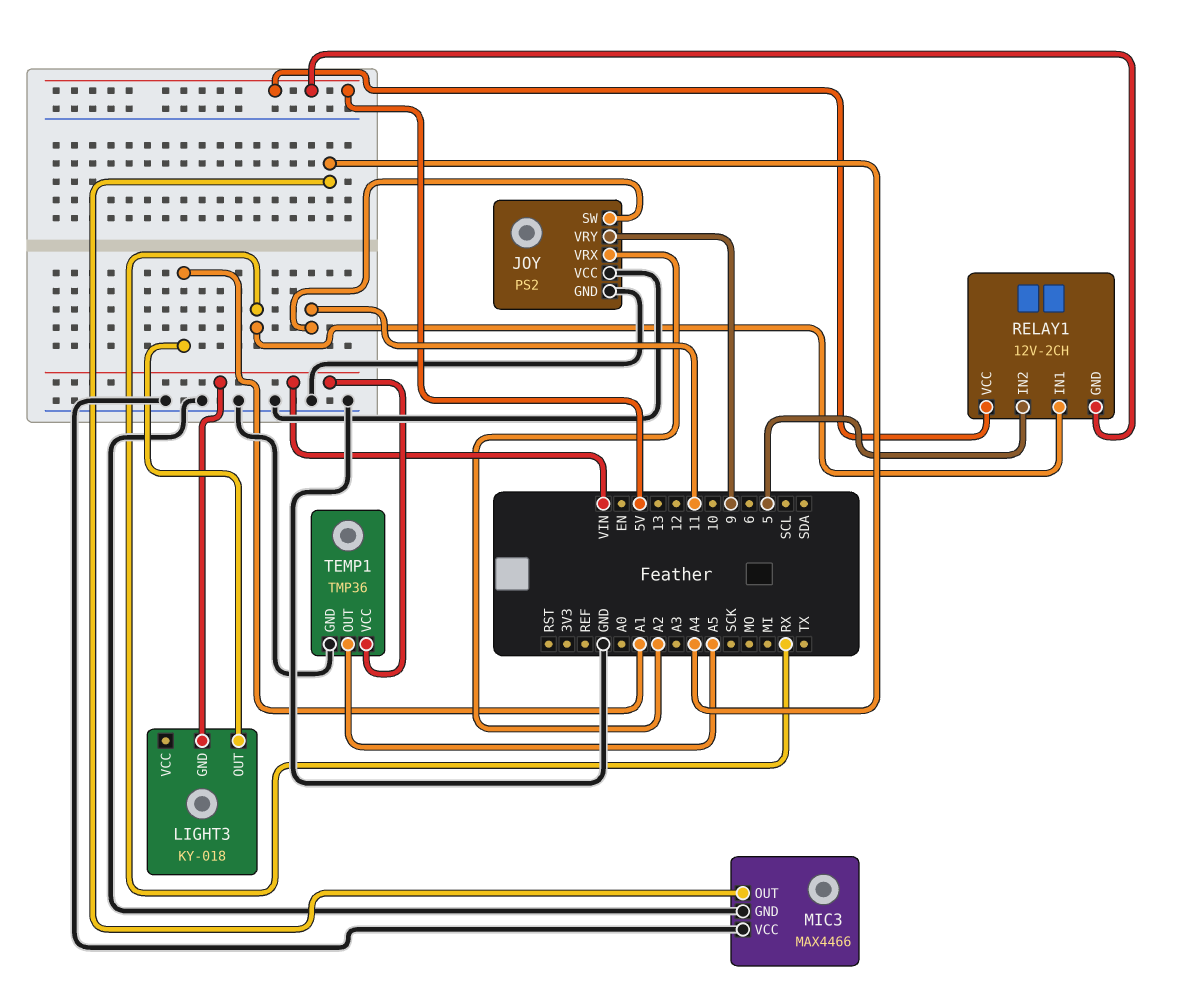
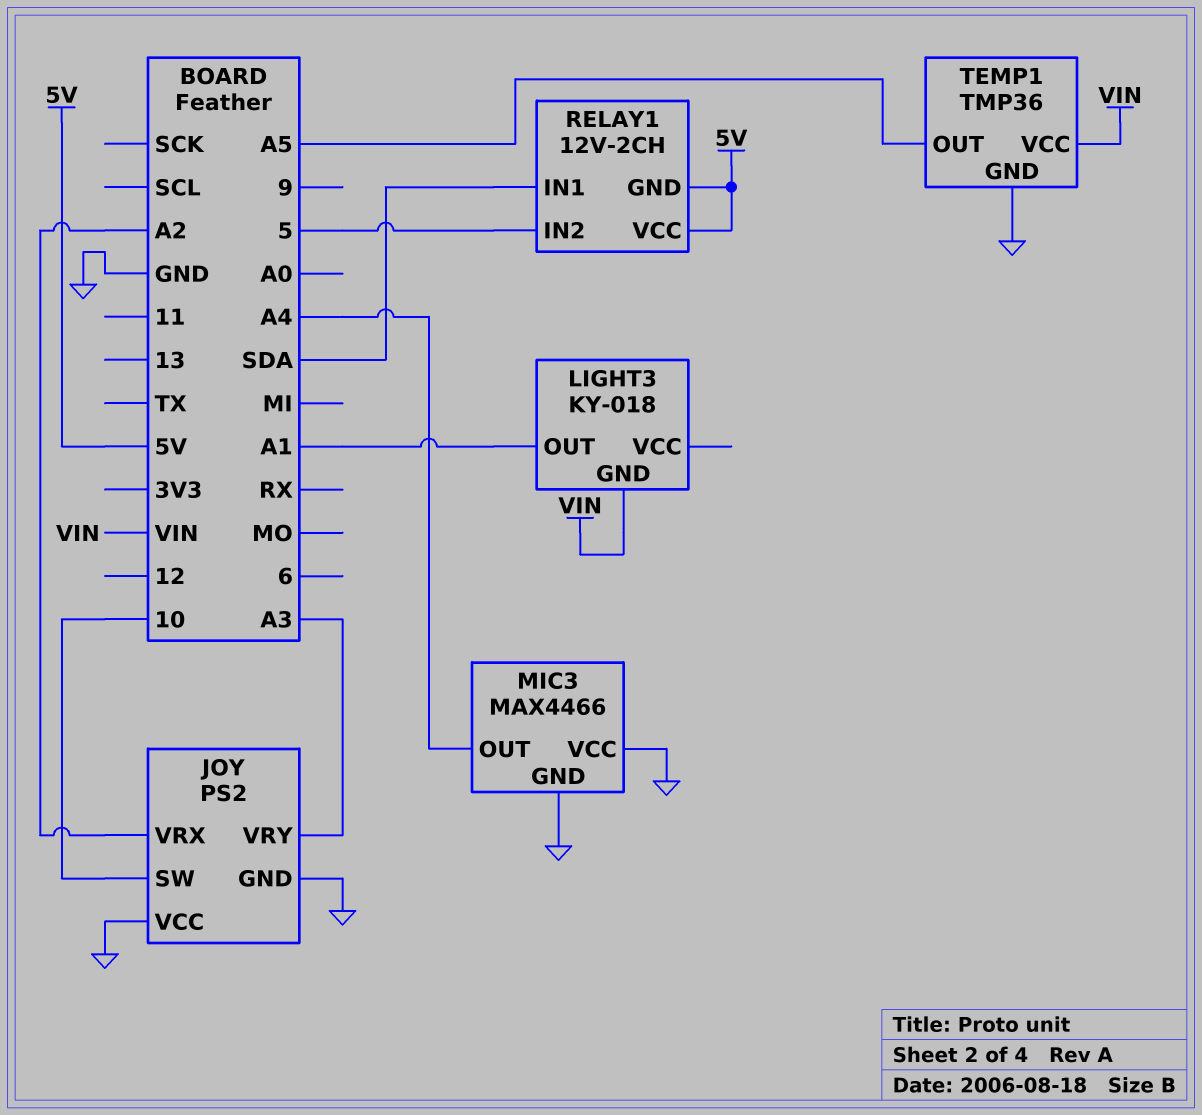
JOY pin SW: 11 -> 10
JOY pin VRY: 9 -> A3
RELAY1 pin IN1: RX -> SDA

